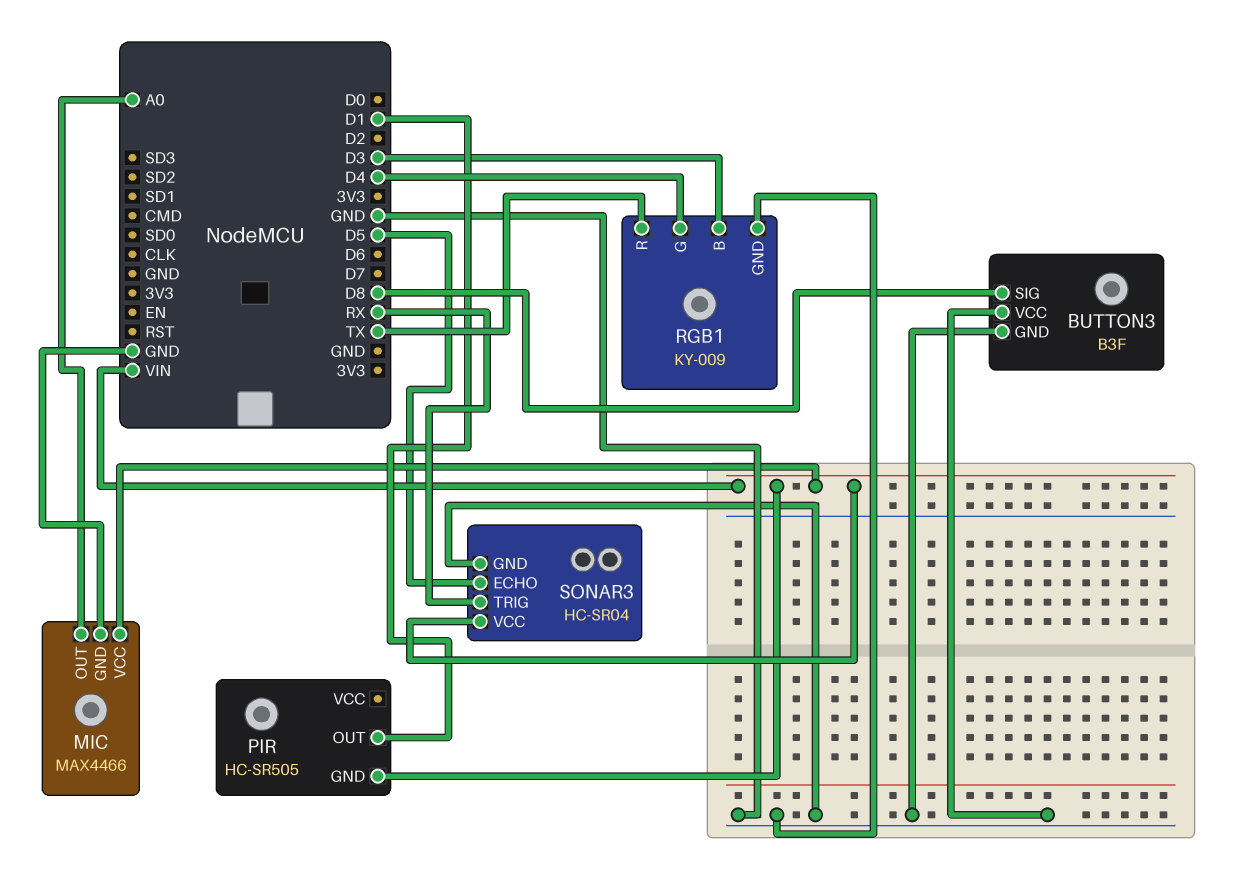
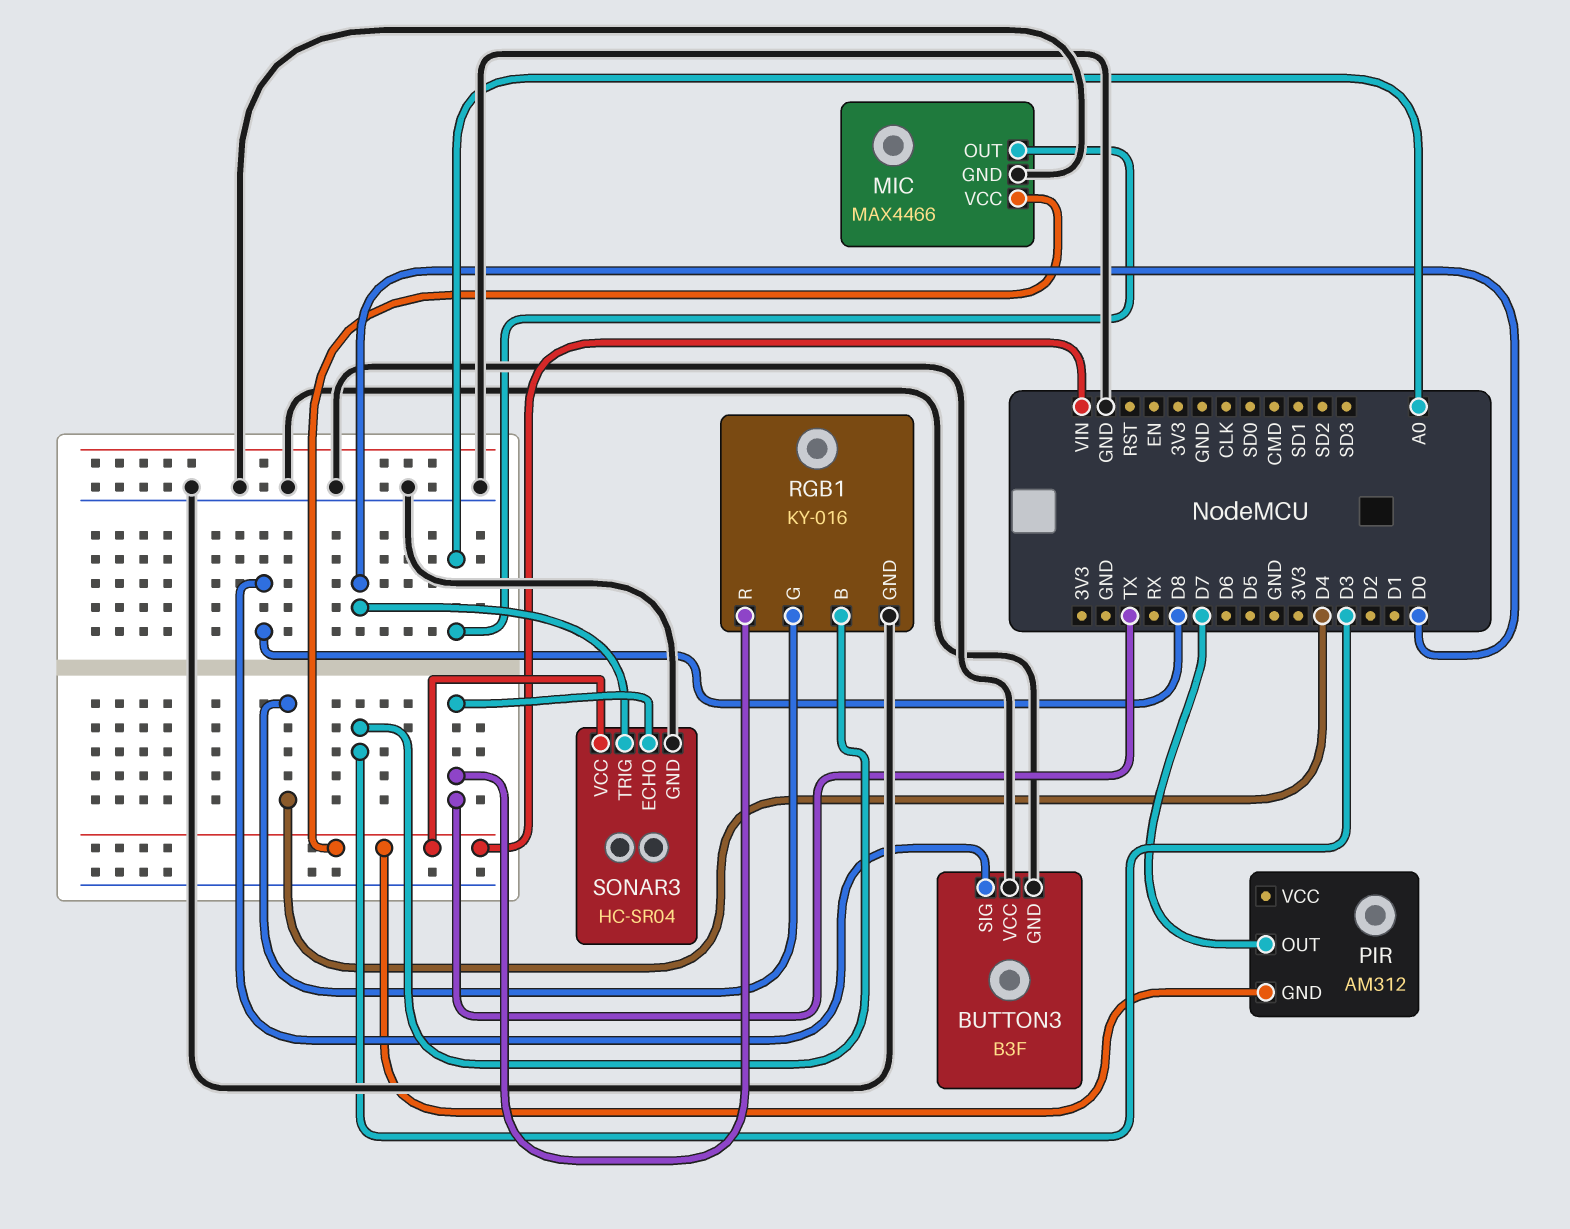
PIR: HC-SR505 -> AM312
PIR pin OUT: D1 -> D7
RGB1: KY-009 -> KY-016
SONAR3 pin ECHO: D5 -> TX
SONAR3 pin TRIG: RX -> D0

